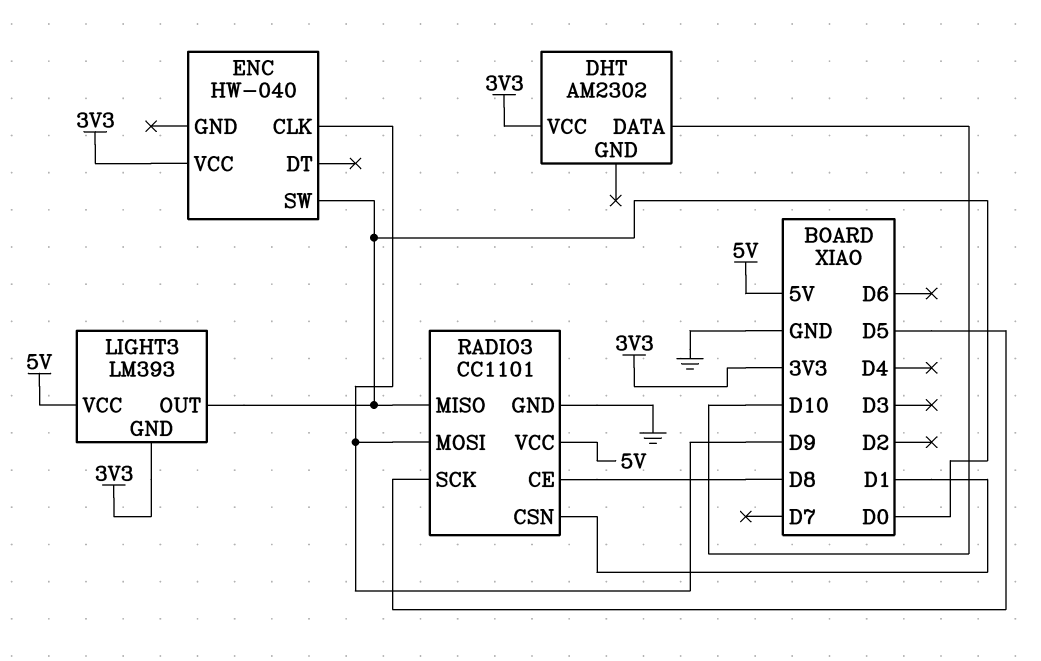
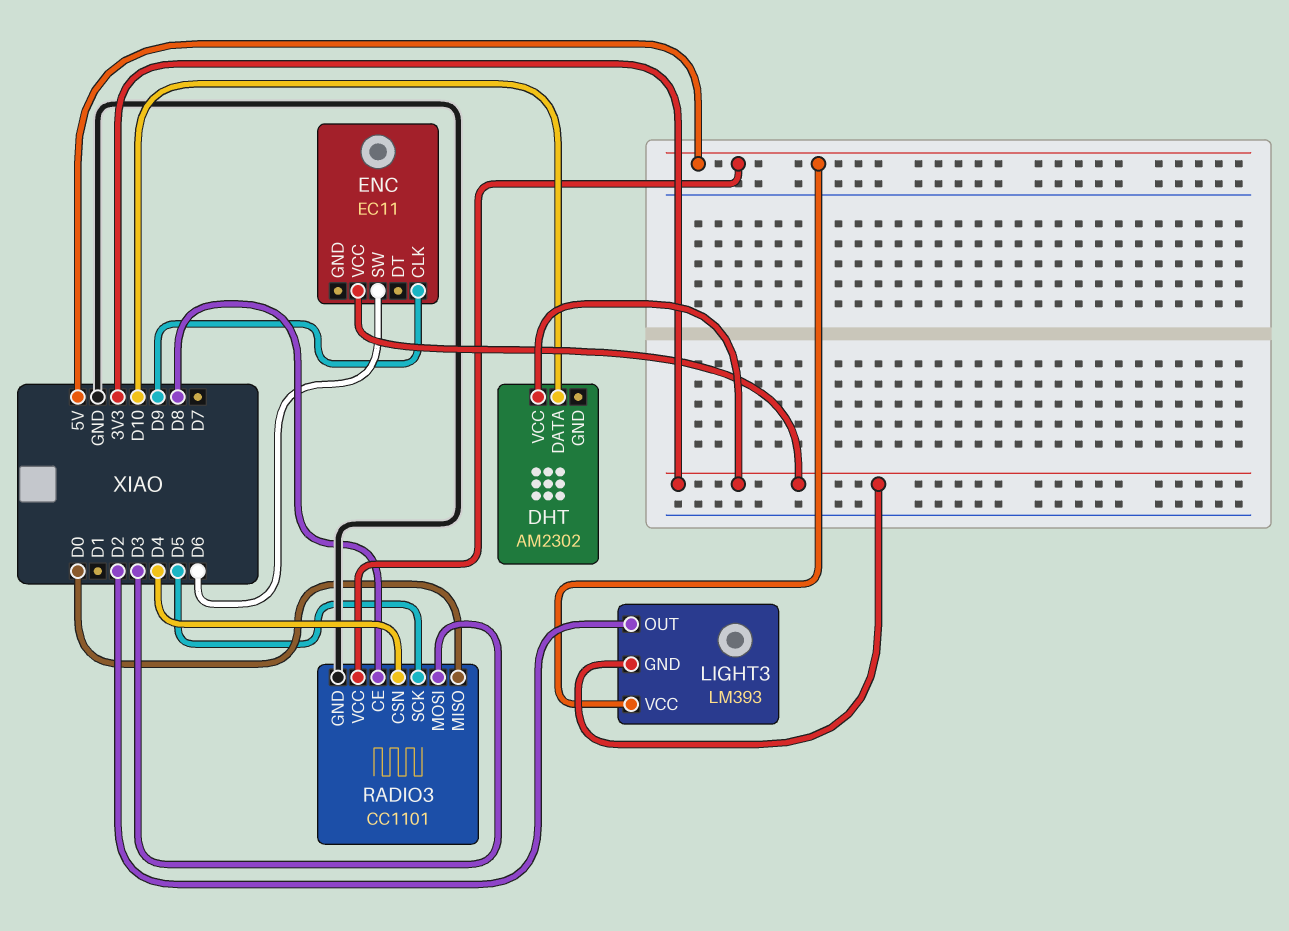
ENC: HW-040 -> EC11
ENC pin SW: D0 -> D6
LIGHT3 pin OUT: D0 -> D2
RADIO3 pin CSN: D1 -> D4
RADIO3 pin MOSI: D9 -> D3

